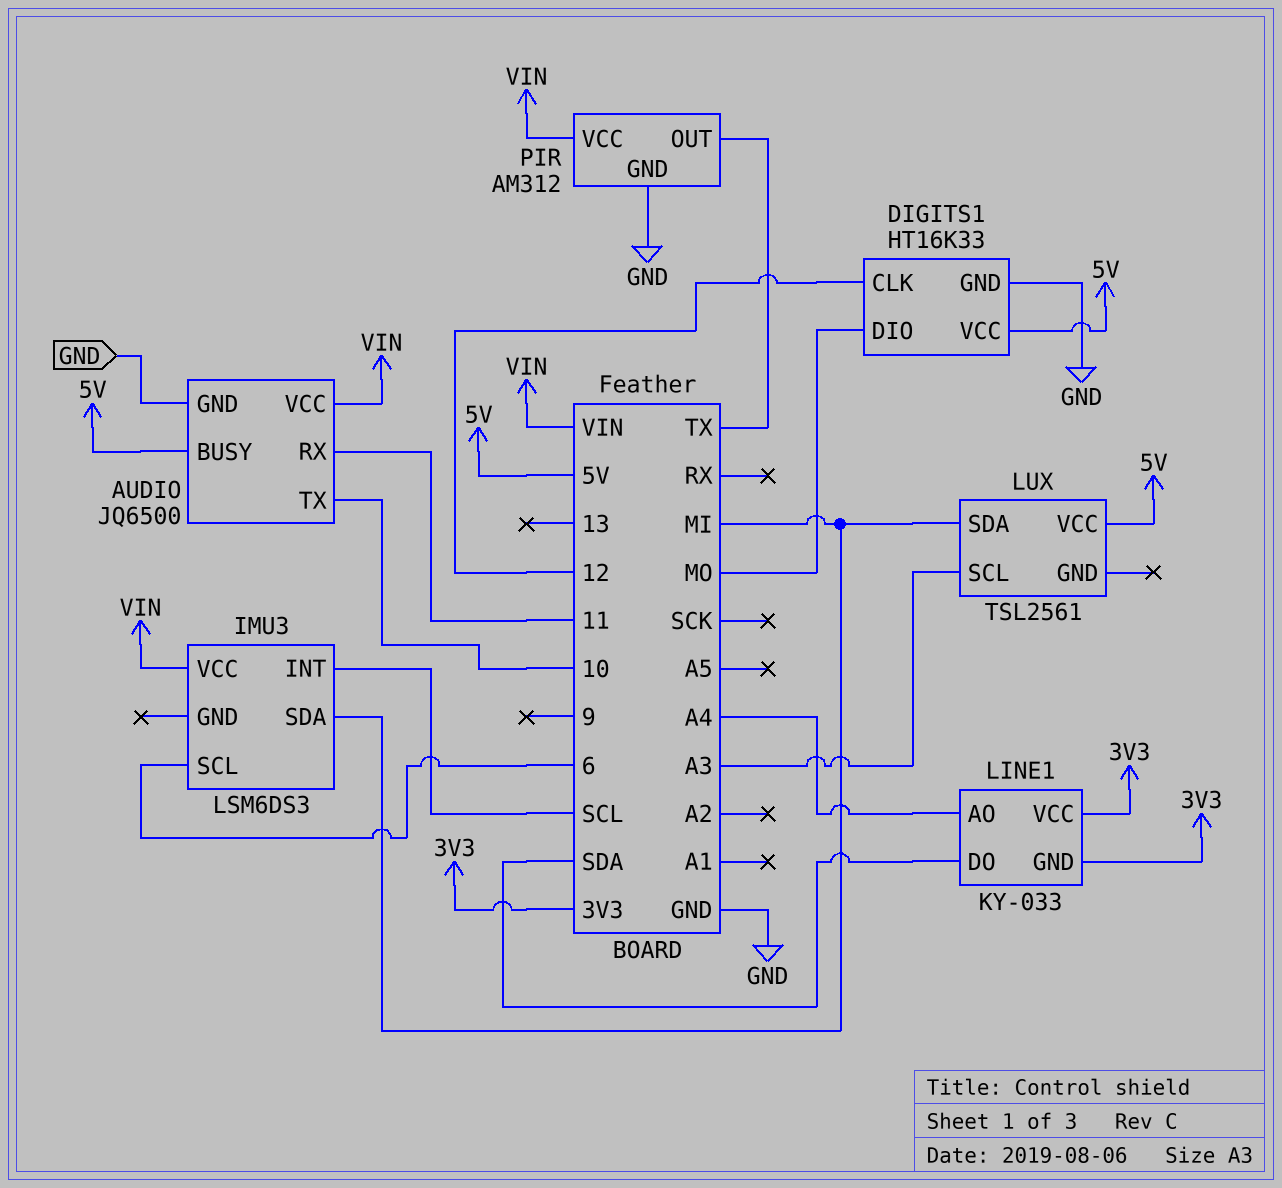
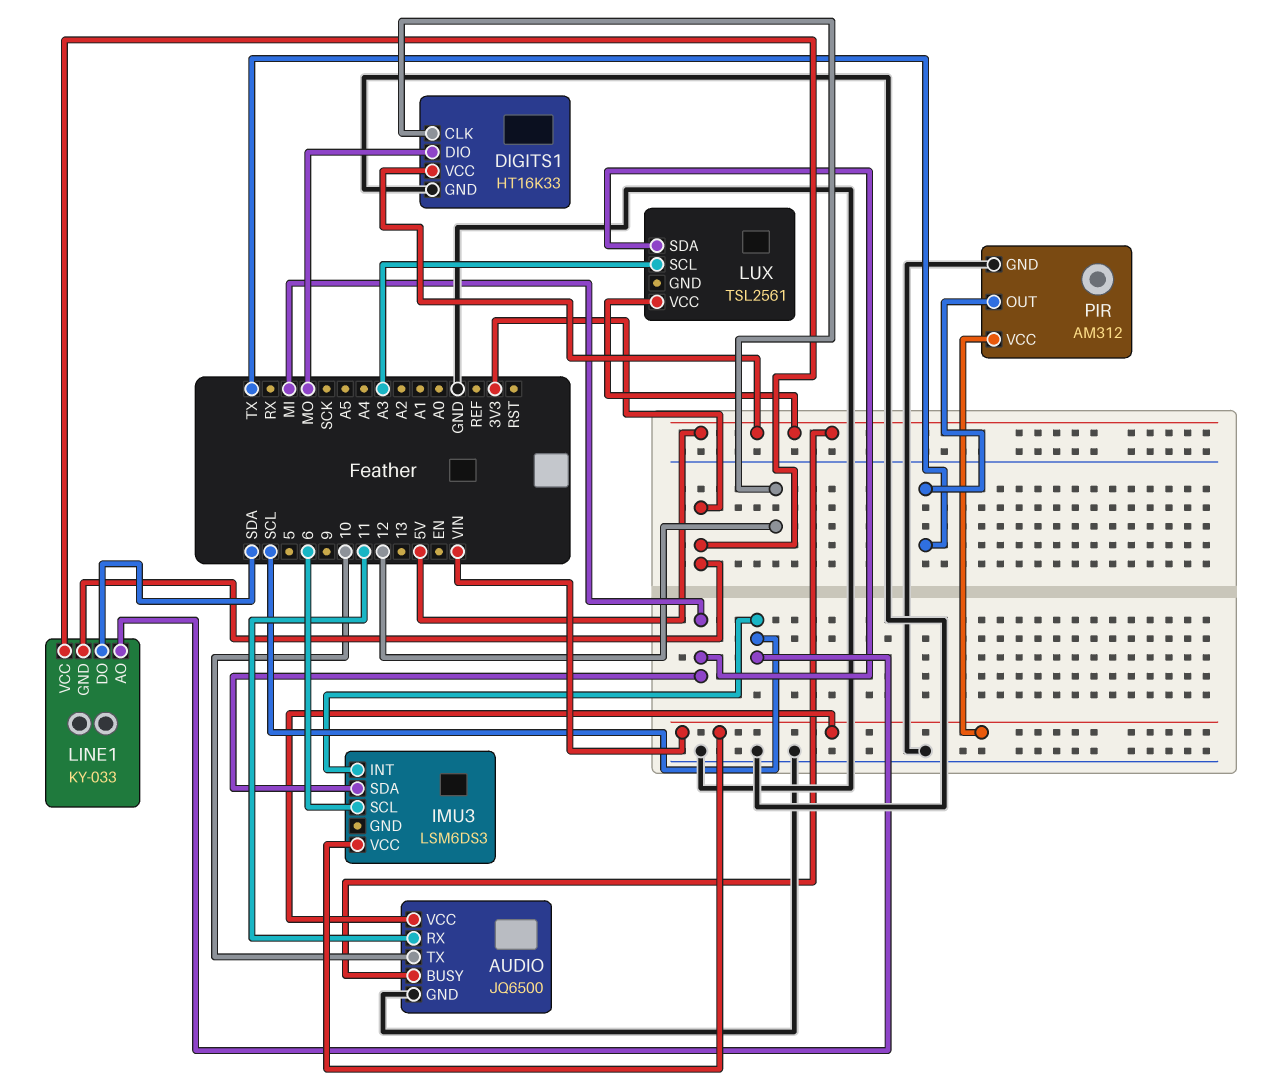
LINE1 pin AO: A4 -> SCL

